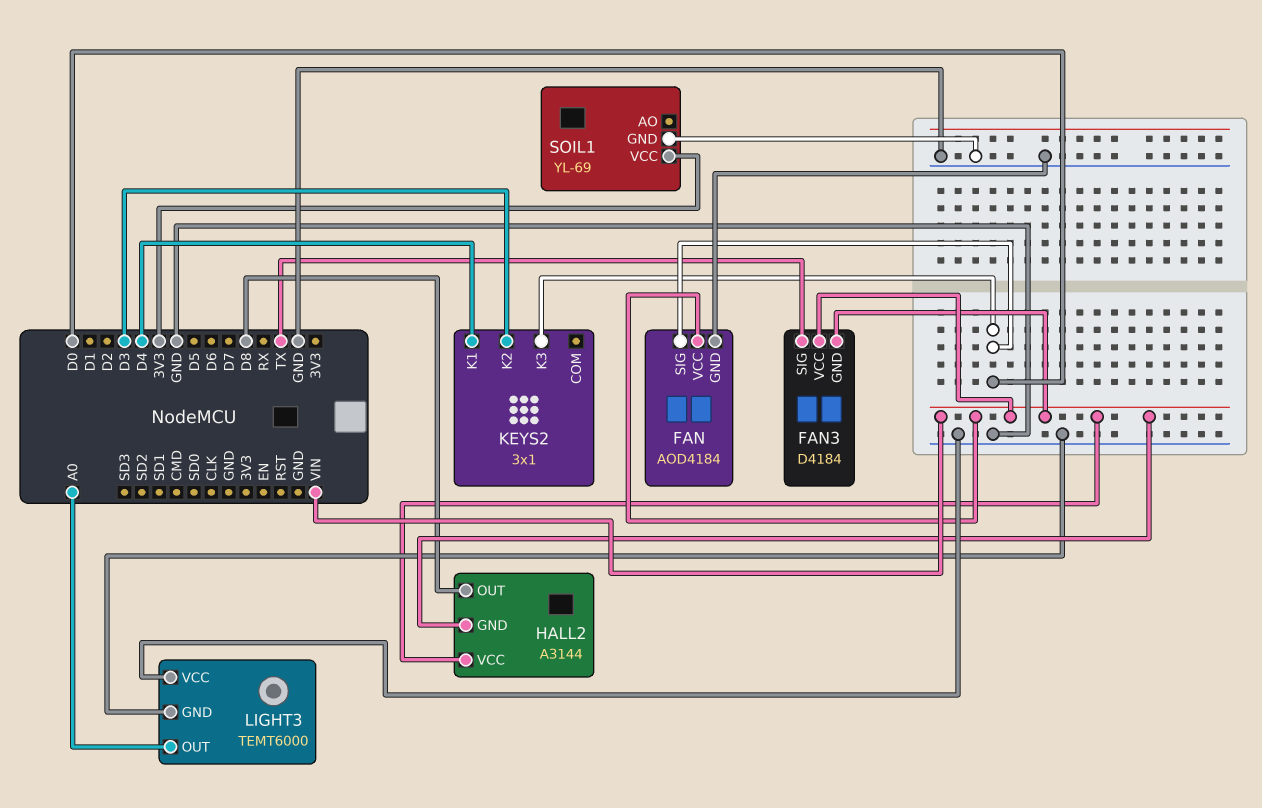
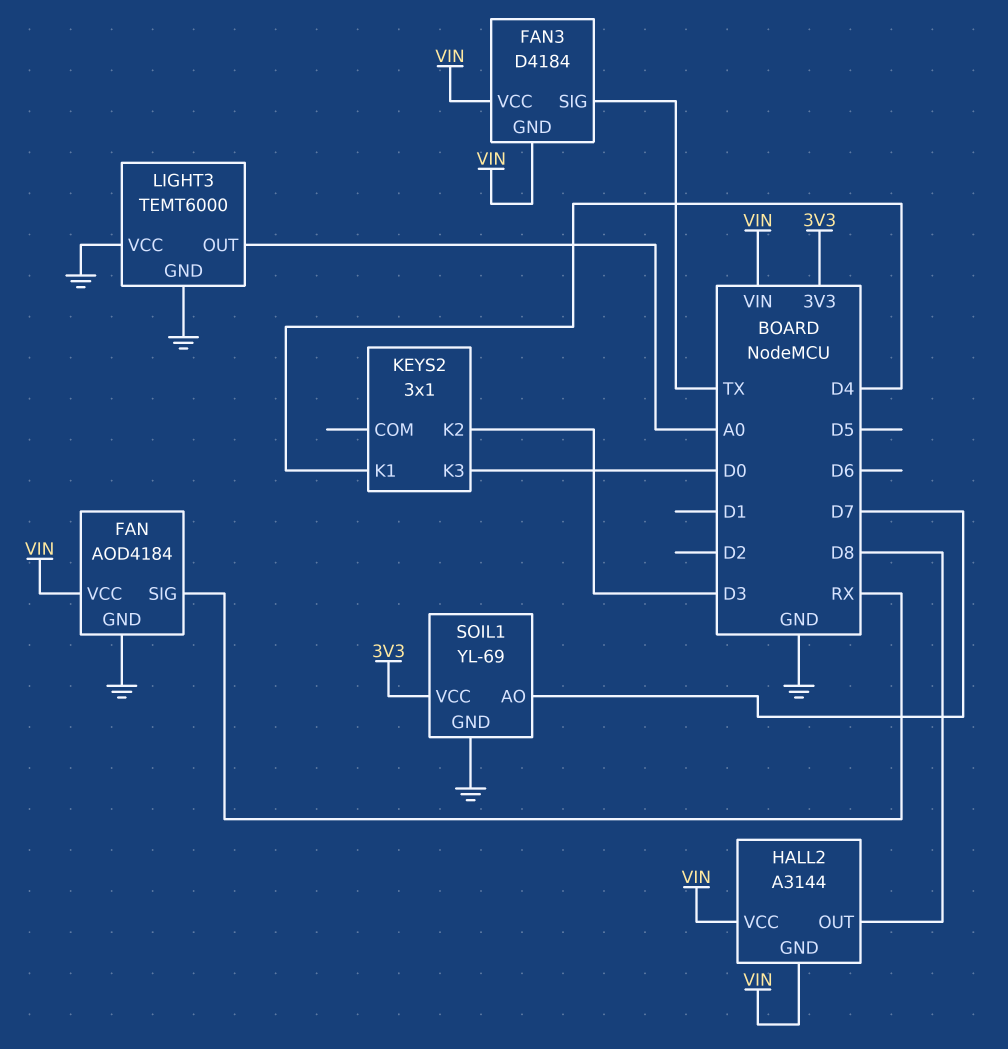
FAN pin SIG: D0 -> RX
SOIL1 pin AO: none -> D7

